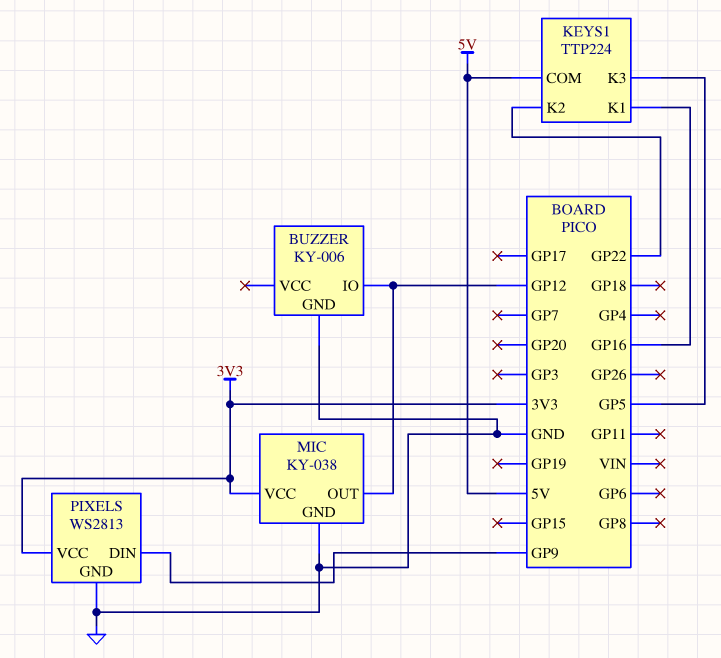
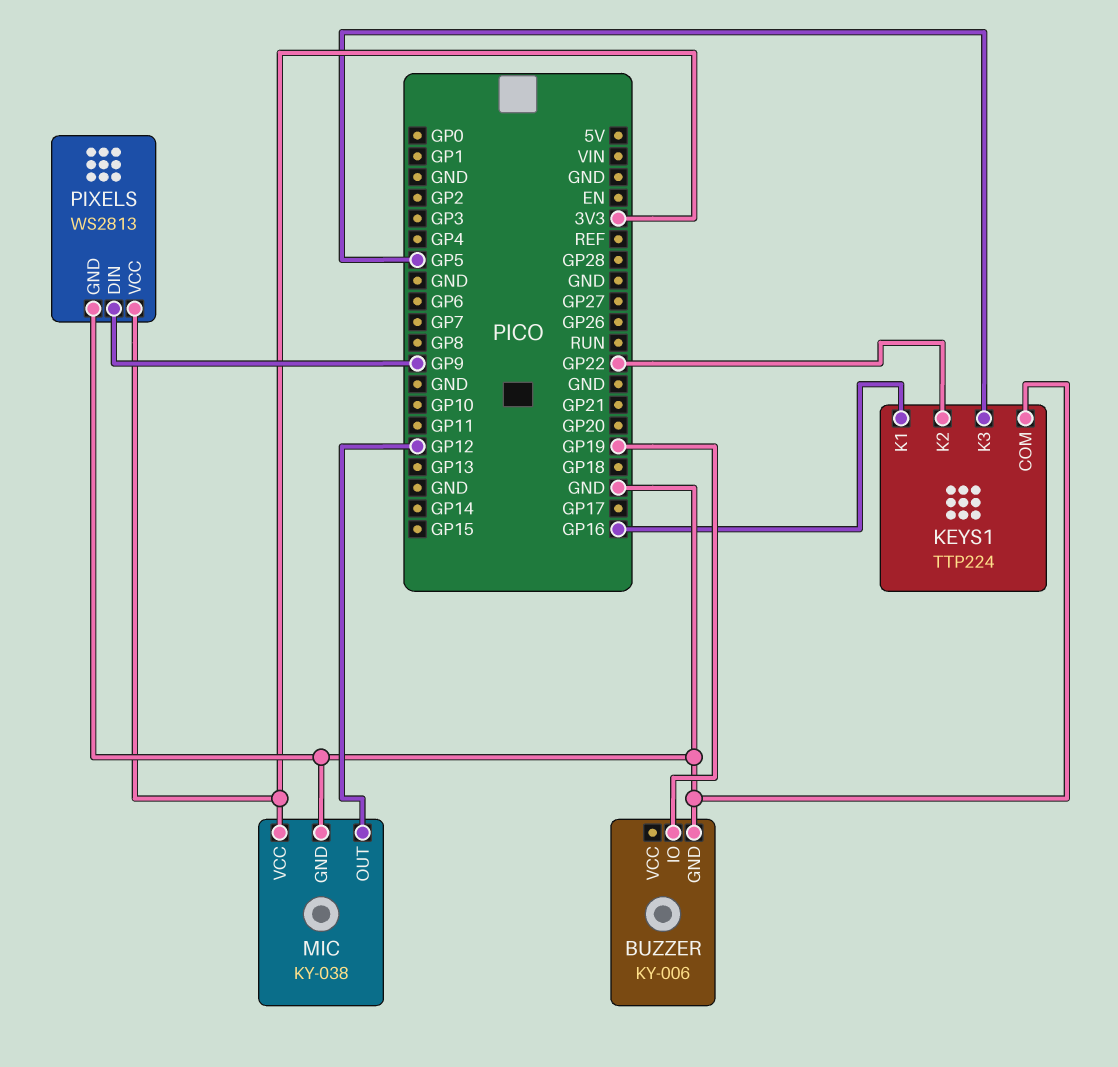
BUZZER pin IO: GP12 -> GP19
KEYS1 pin COM: 5V -> GND

